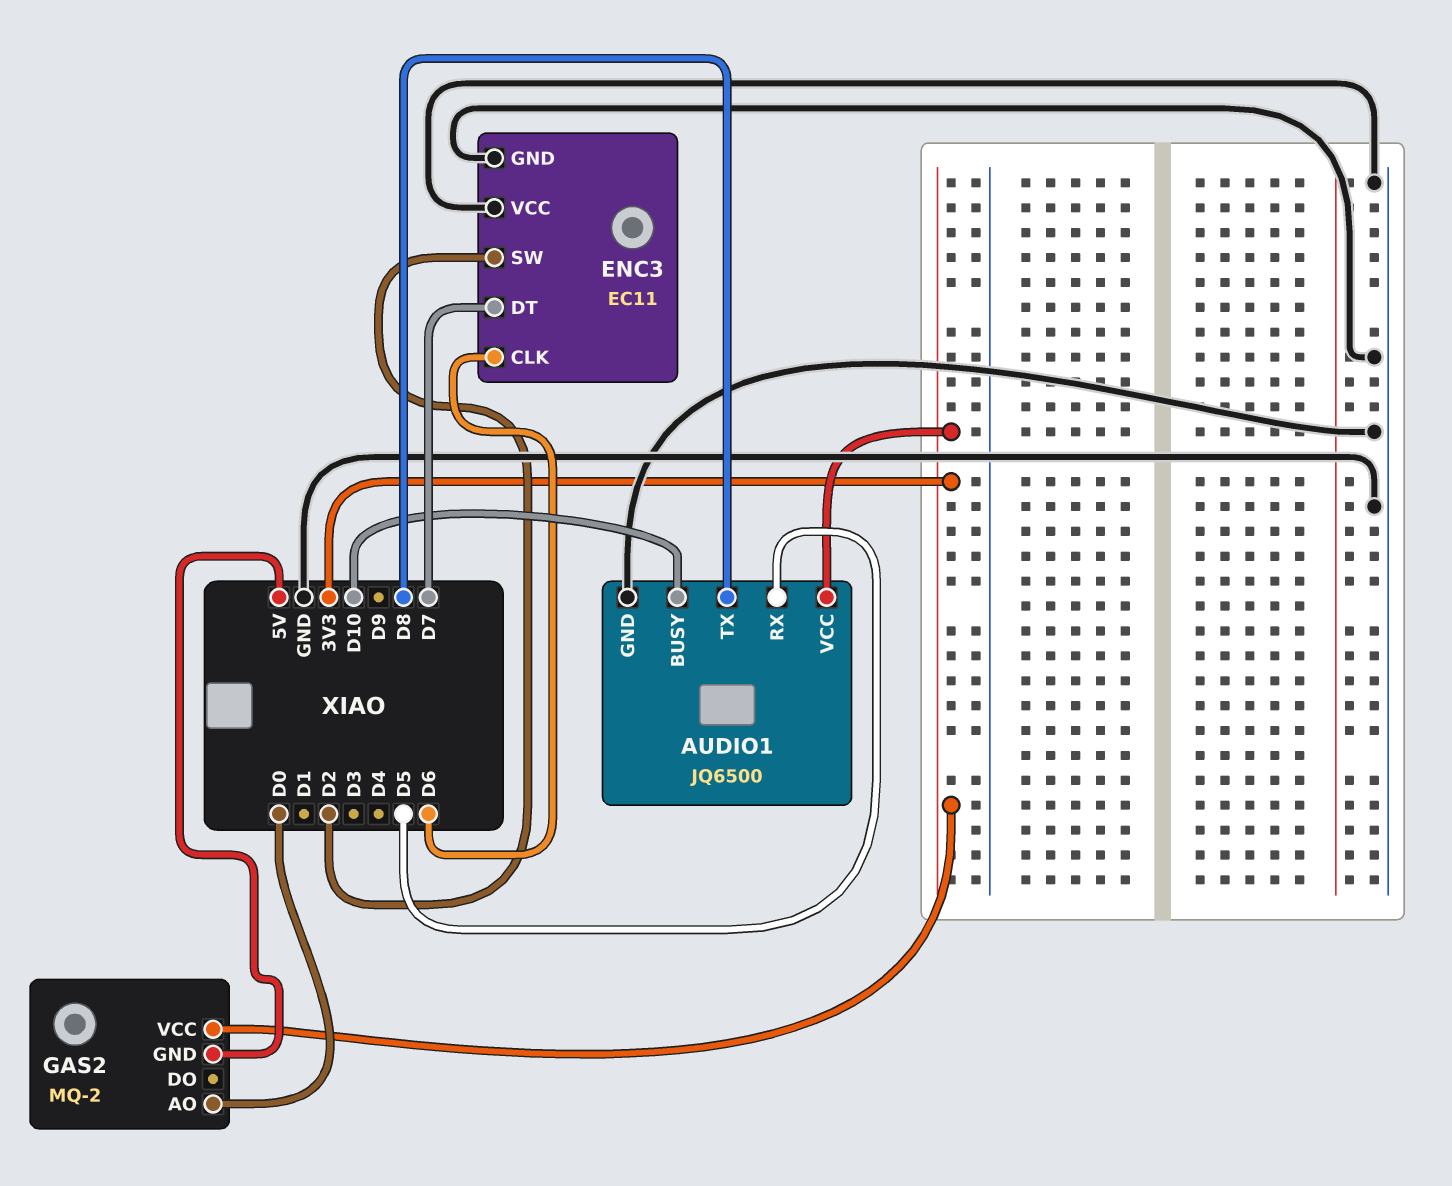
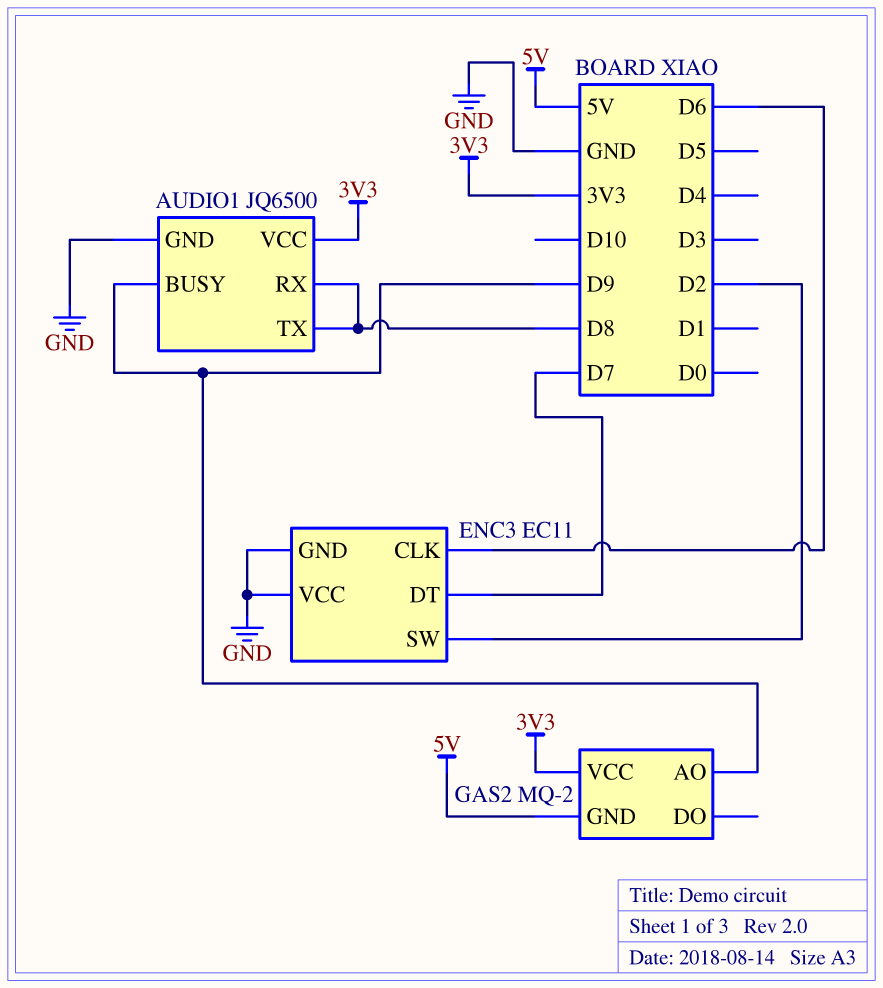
AUDIO1 pin BUSY: D10 -> D9
AUDIO1 pin RX: D5 -> D8
GAS2 pin AO: D0 -> D9

